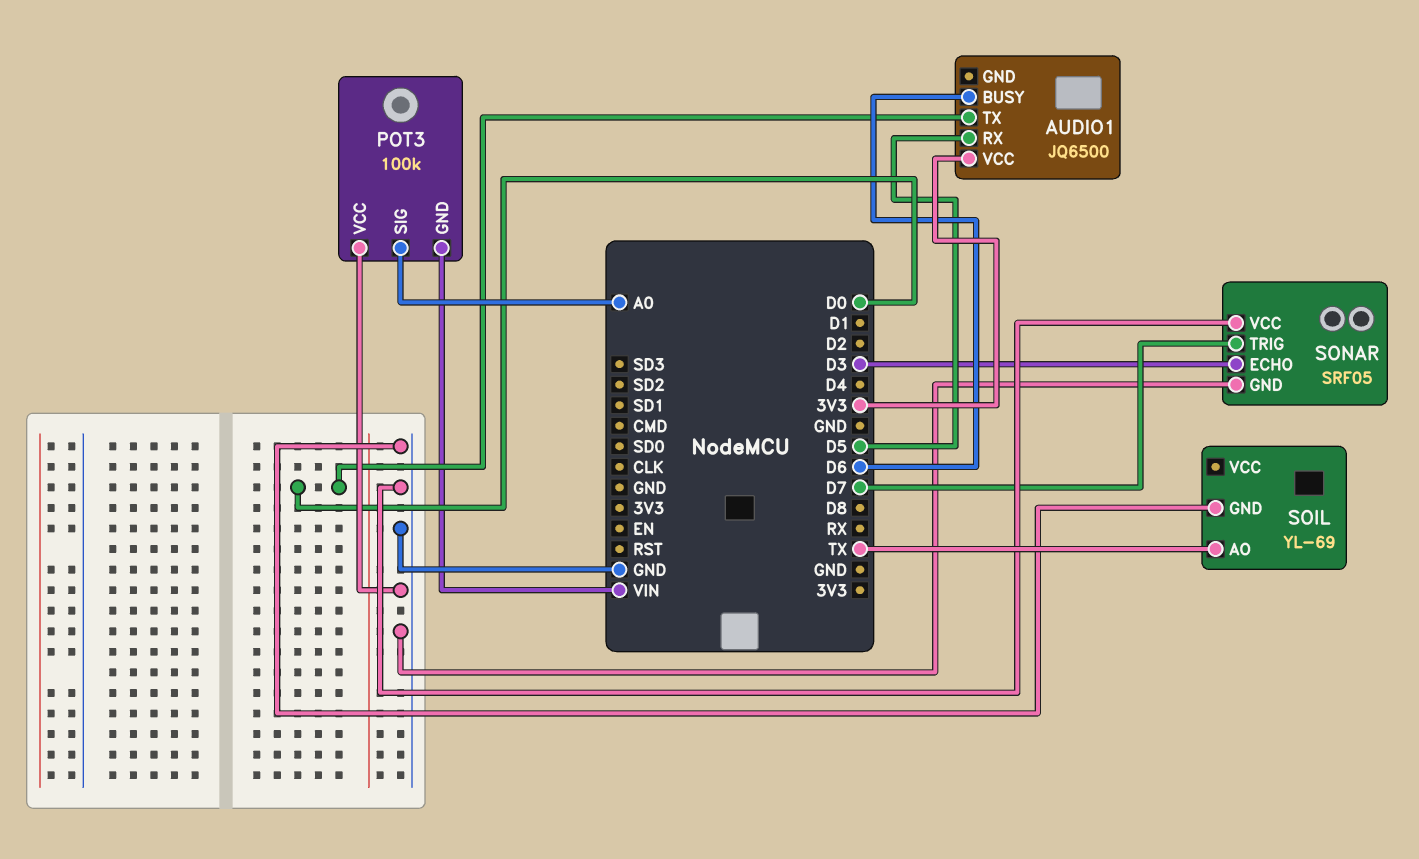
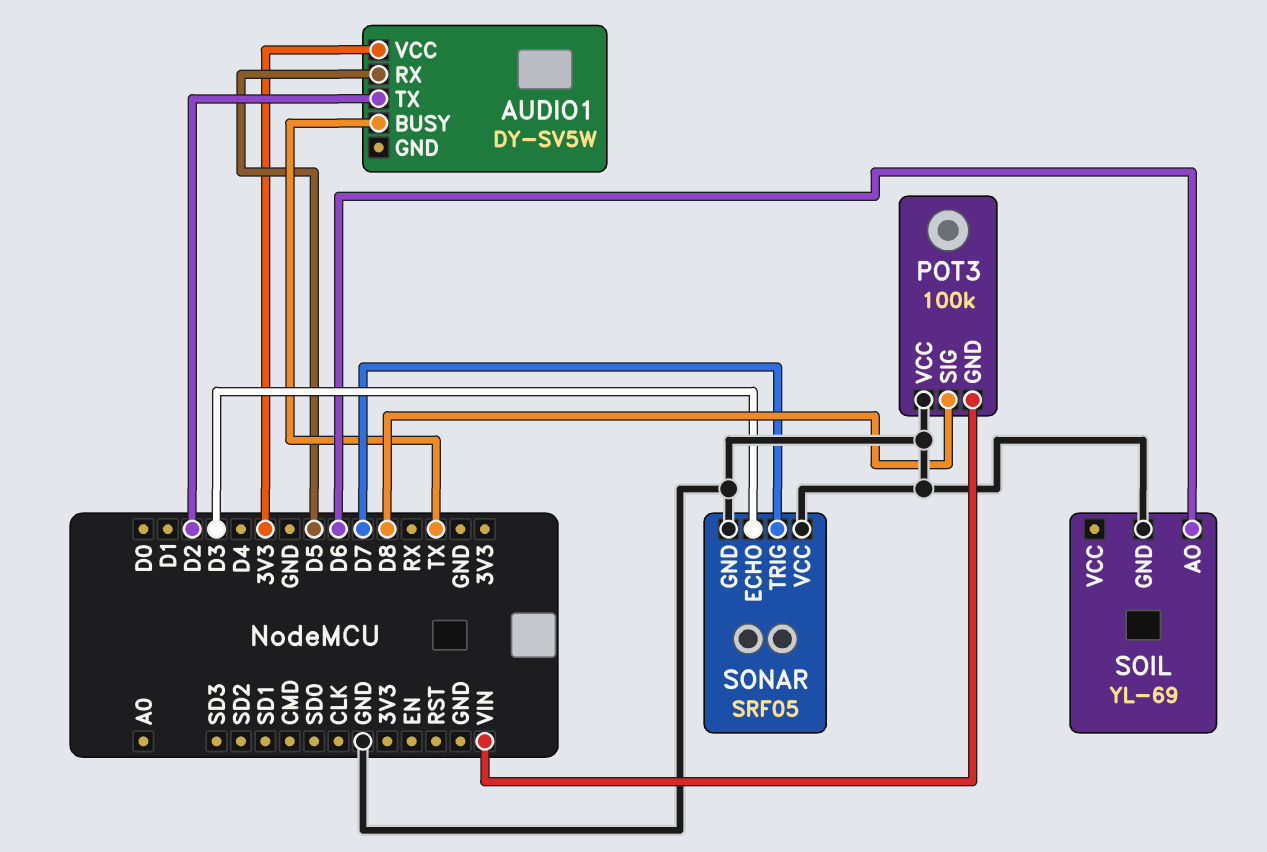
AUDIO1: JQ6500 -> DY-SV5W
AUDIO1 pin BUSY: D6 -> TX
AUDIO1 pin TX: D0 -> D2
POT3 pin SIG: A0 -> D8
SOIL pin AO: TX -> D6

